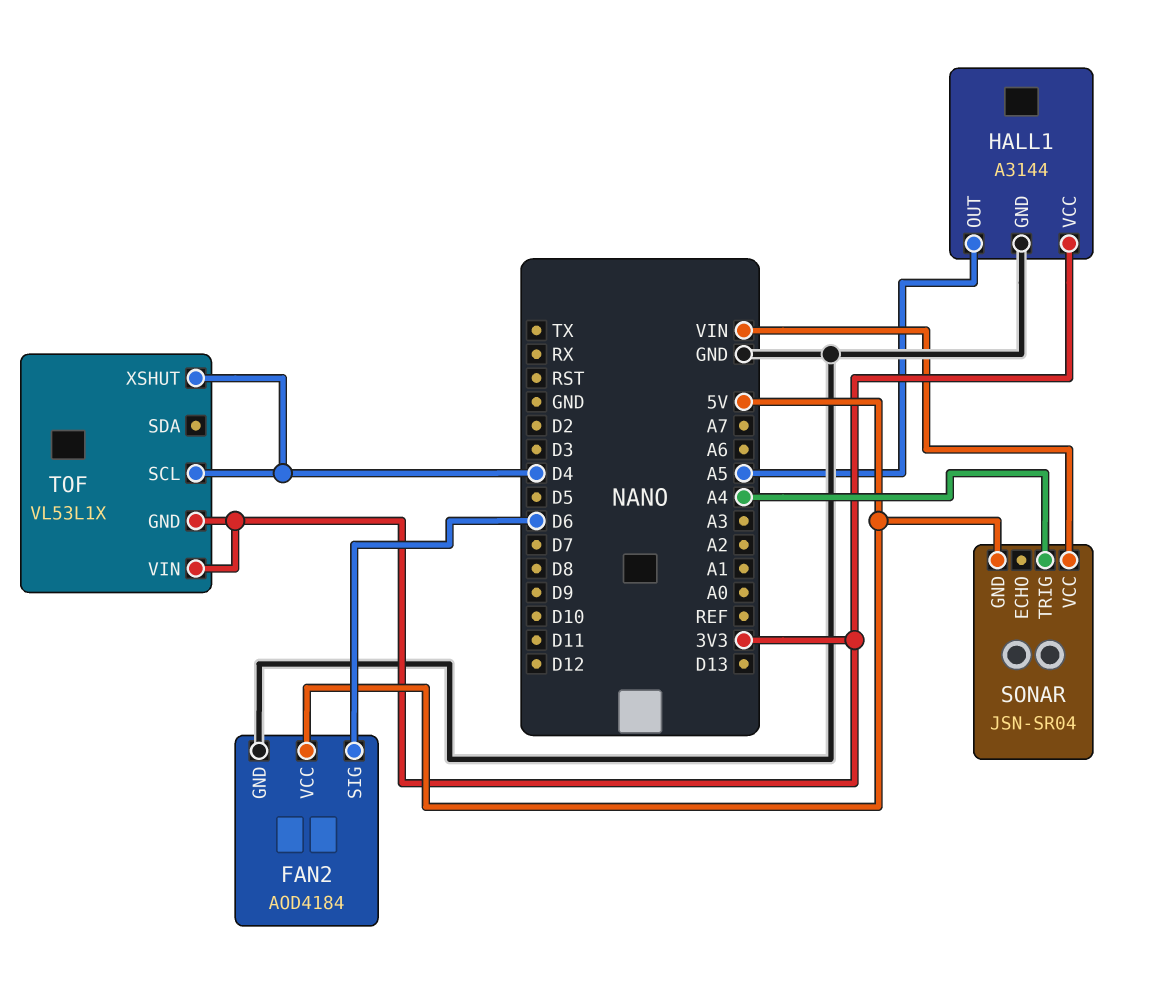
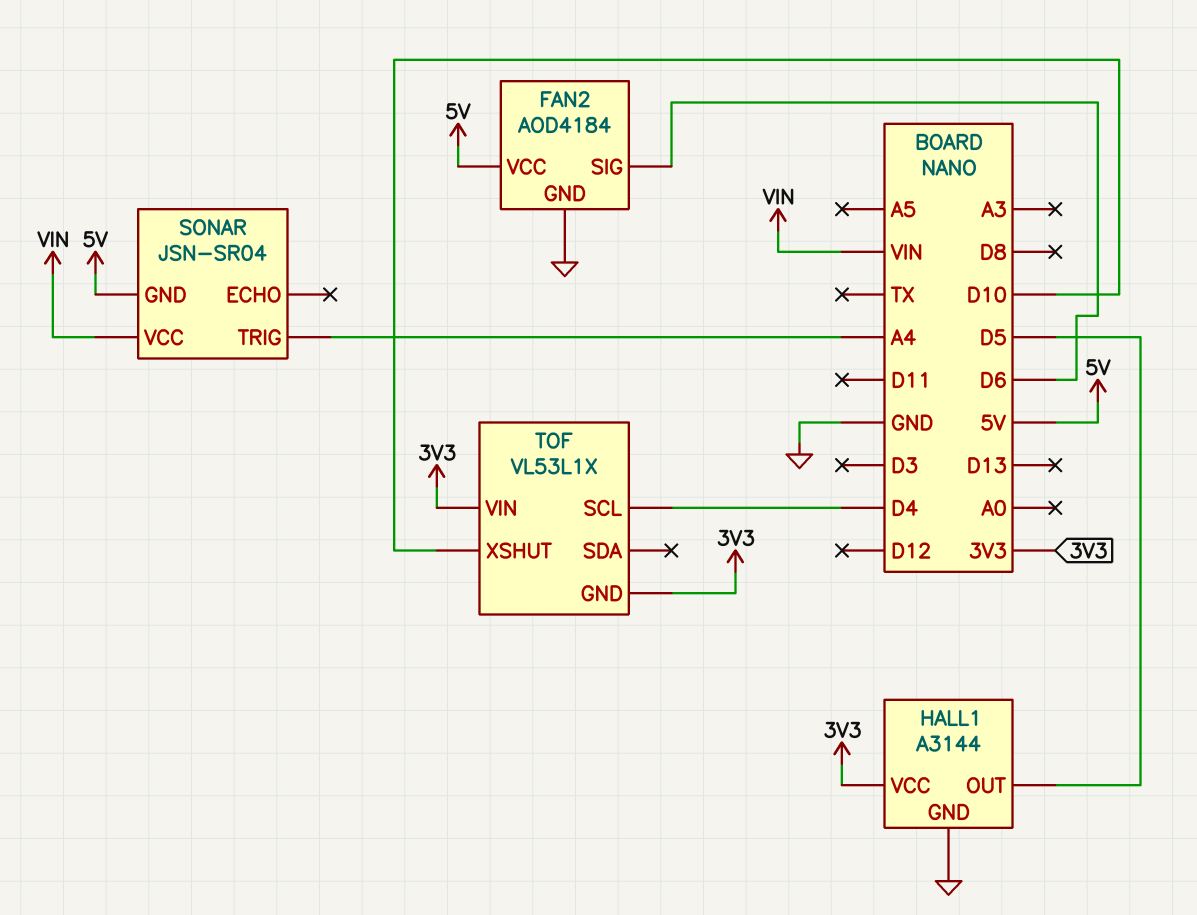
HALL1 pin OUT: A5 -> D5
TOF pin XSHUT: D4 -> D10

